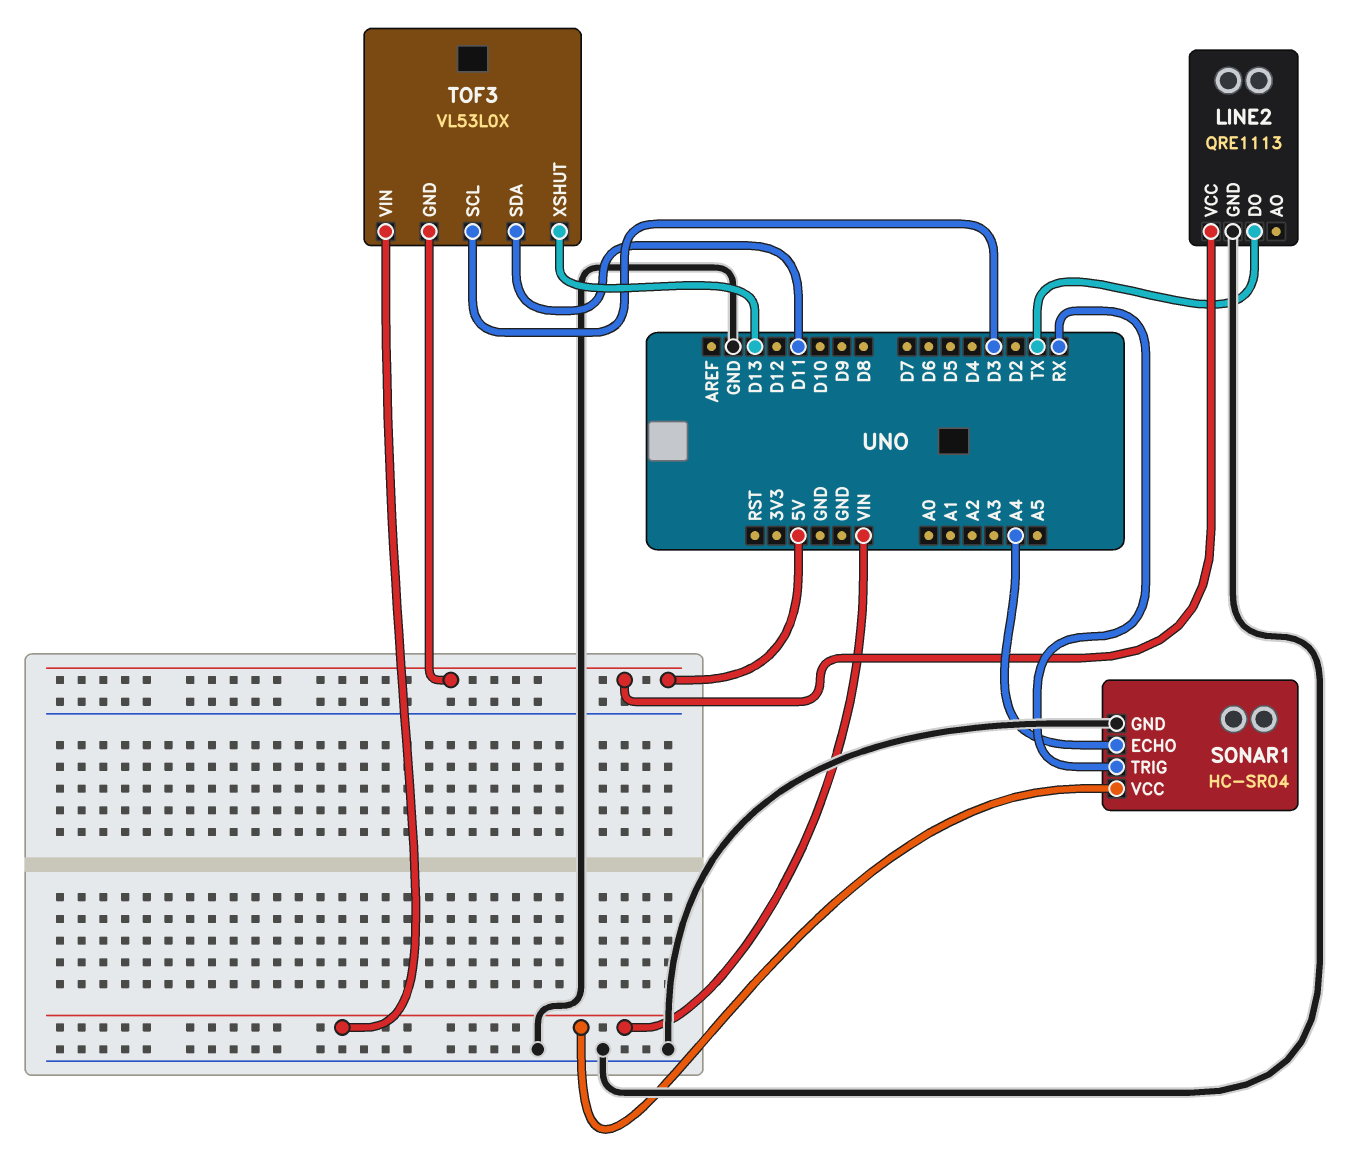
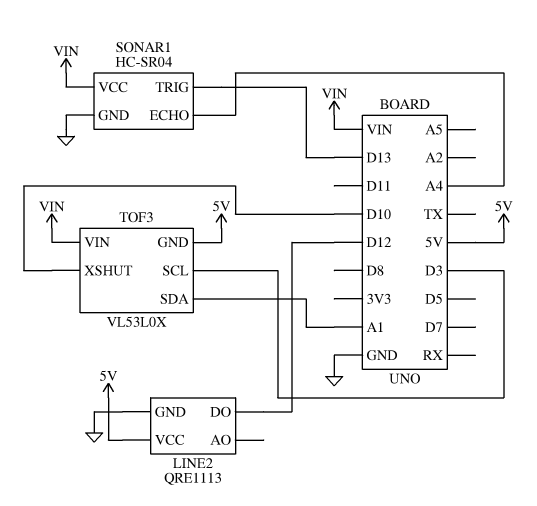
LINE2 pin DO: TX -> D12
SONAR1 pin TRIG: RX -> D13
TOF3 pin SDA: D11 -> A1
TOF3 pin XSHUT: D13 -> D10

